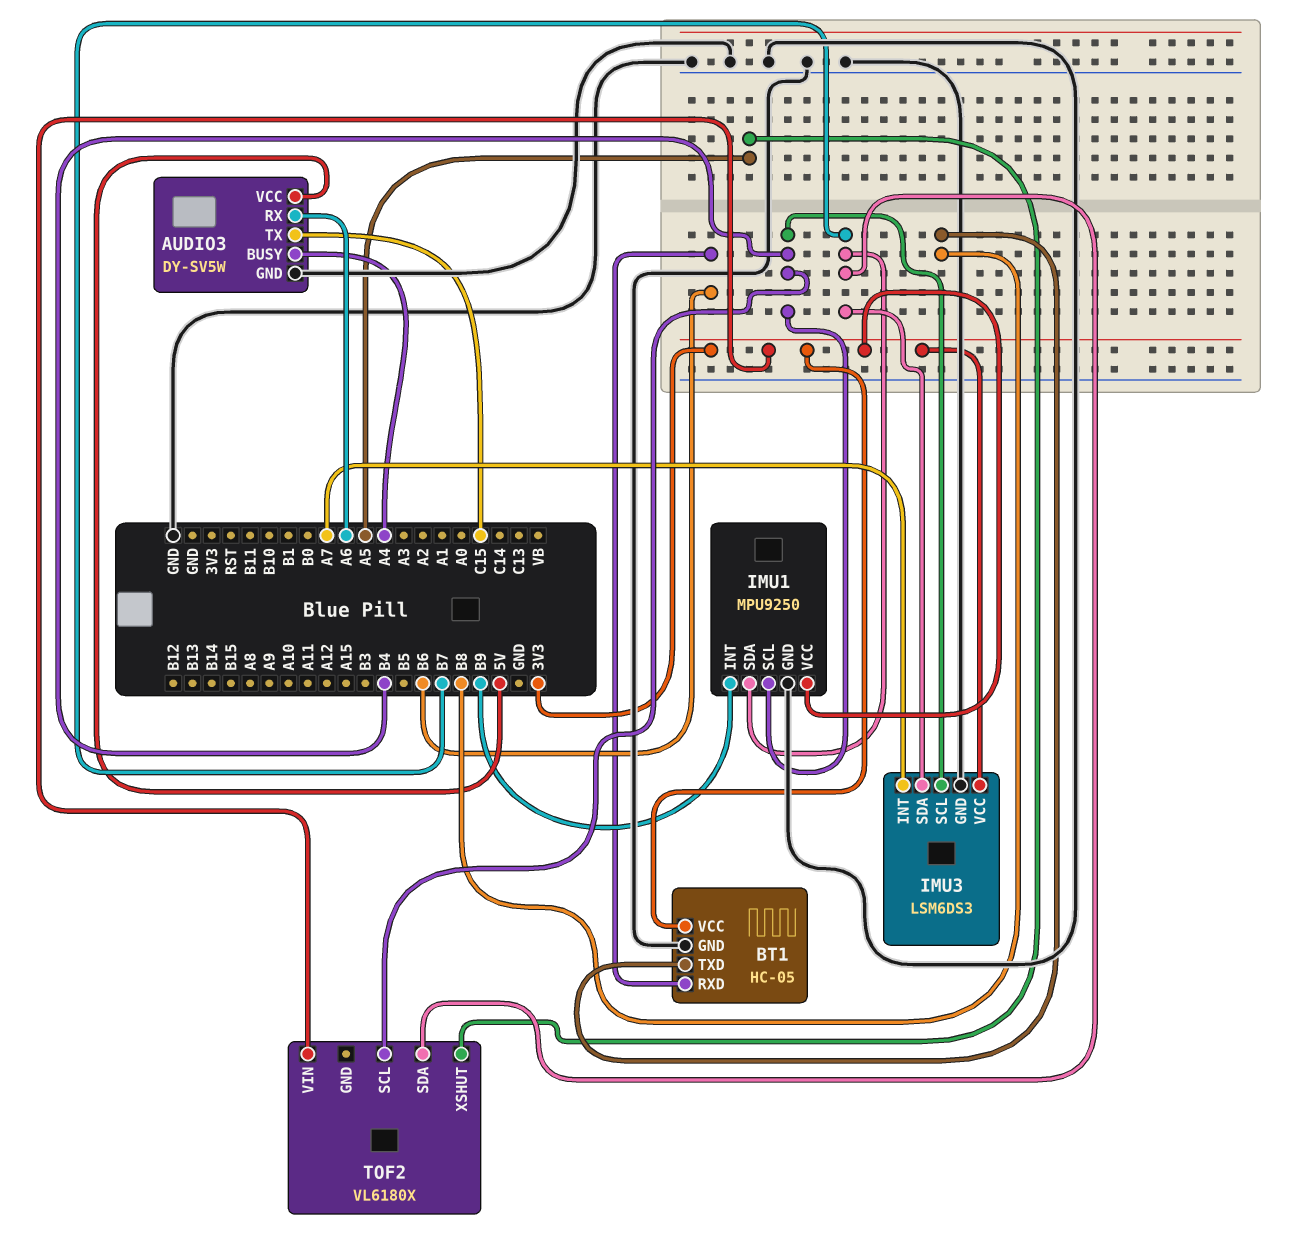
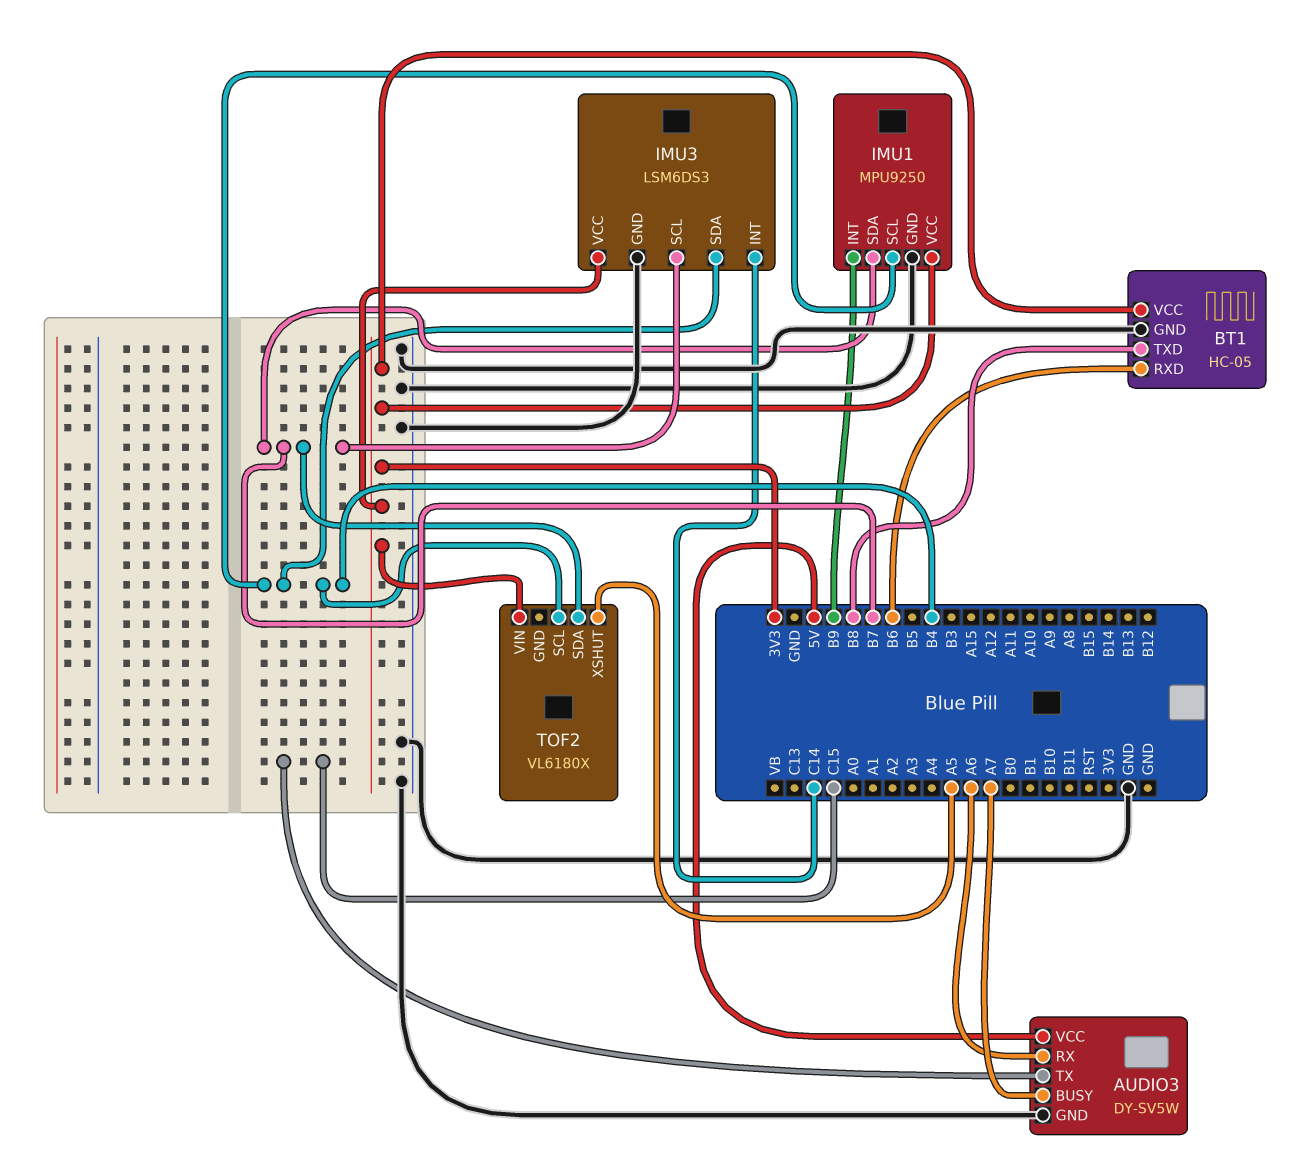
AUDIO3 pin BUSY: A4 -> A7
IMU3 pin INT: A7 -> C14
IMU3 pin SCL: B4 -> B7
IMU3 pin SDA: B7 -> B4

